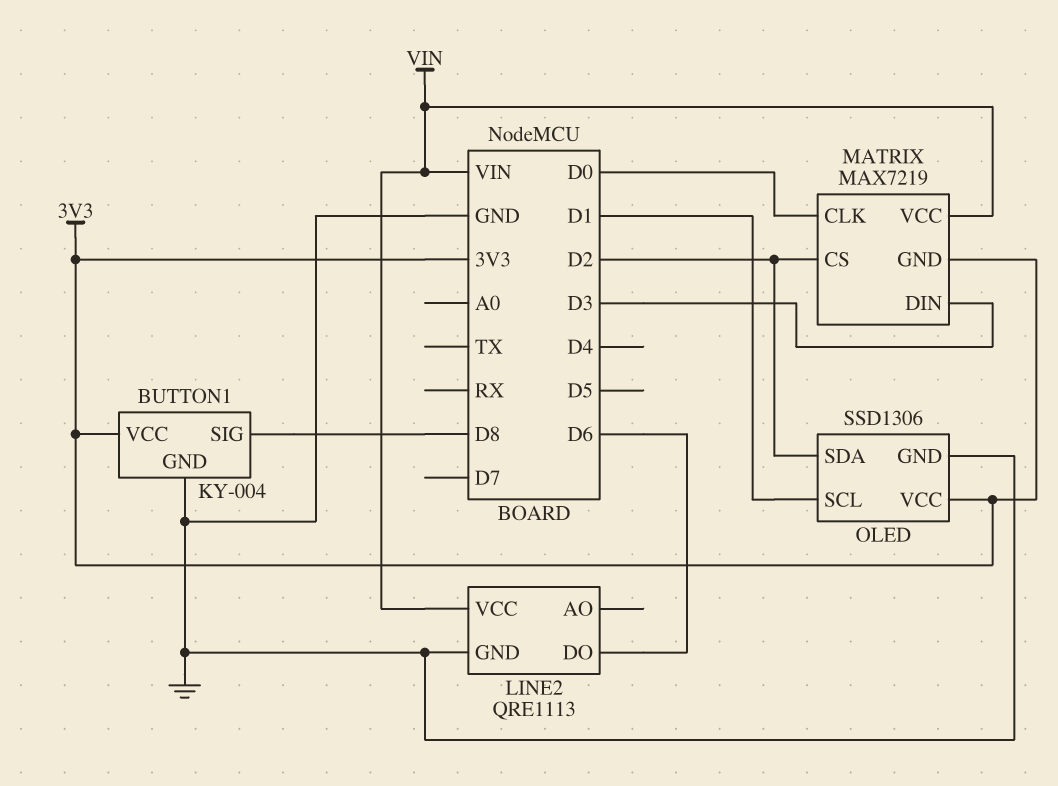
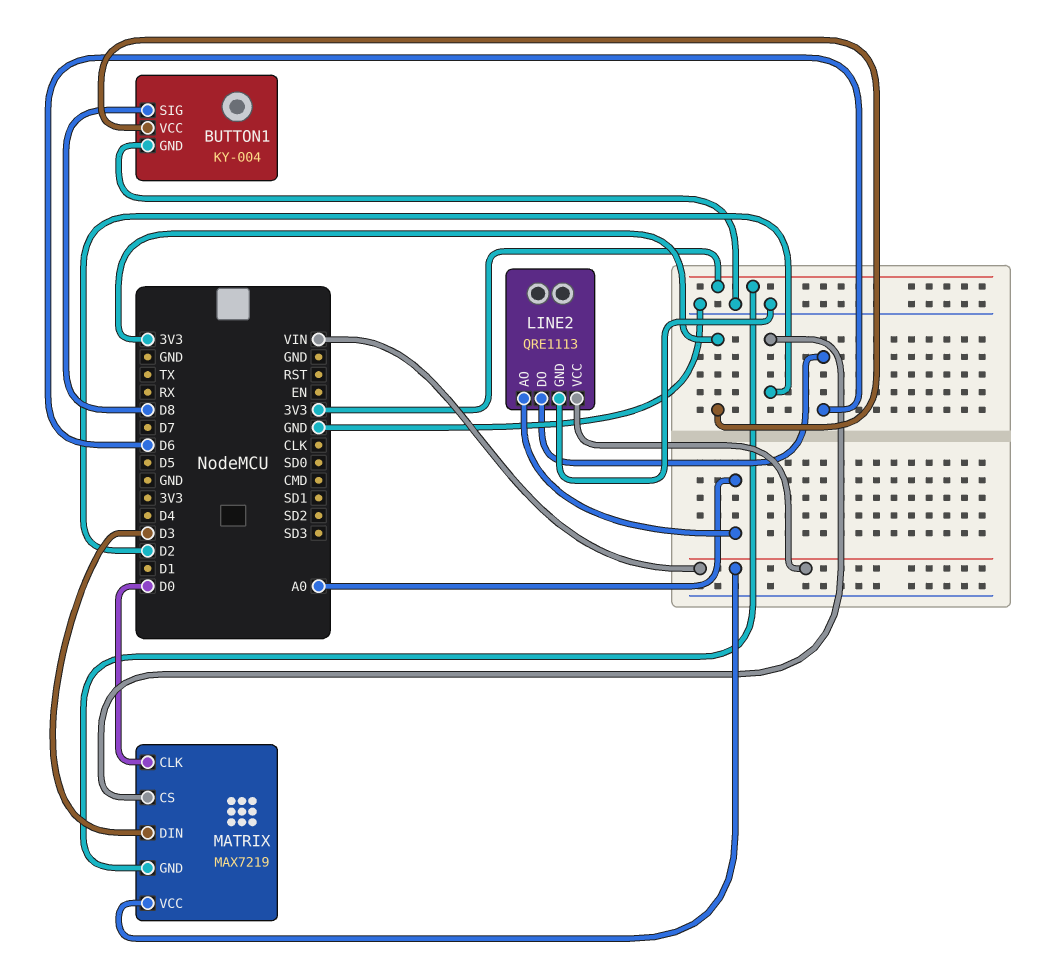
LINE2 pin AO: none -> A0
OLED: SSD1306 -> none
OLED pin GND: GND -> none
OLED pin SCL: D1 -> none
OLED pin SDA: D2 -> none
OLED pin VCC: 3V3 -> none

